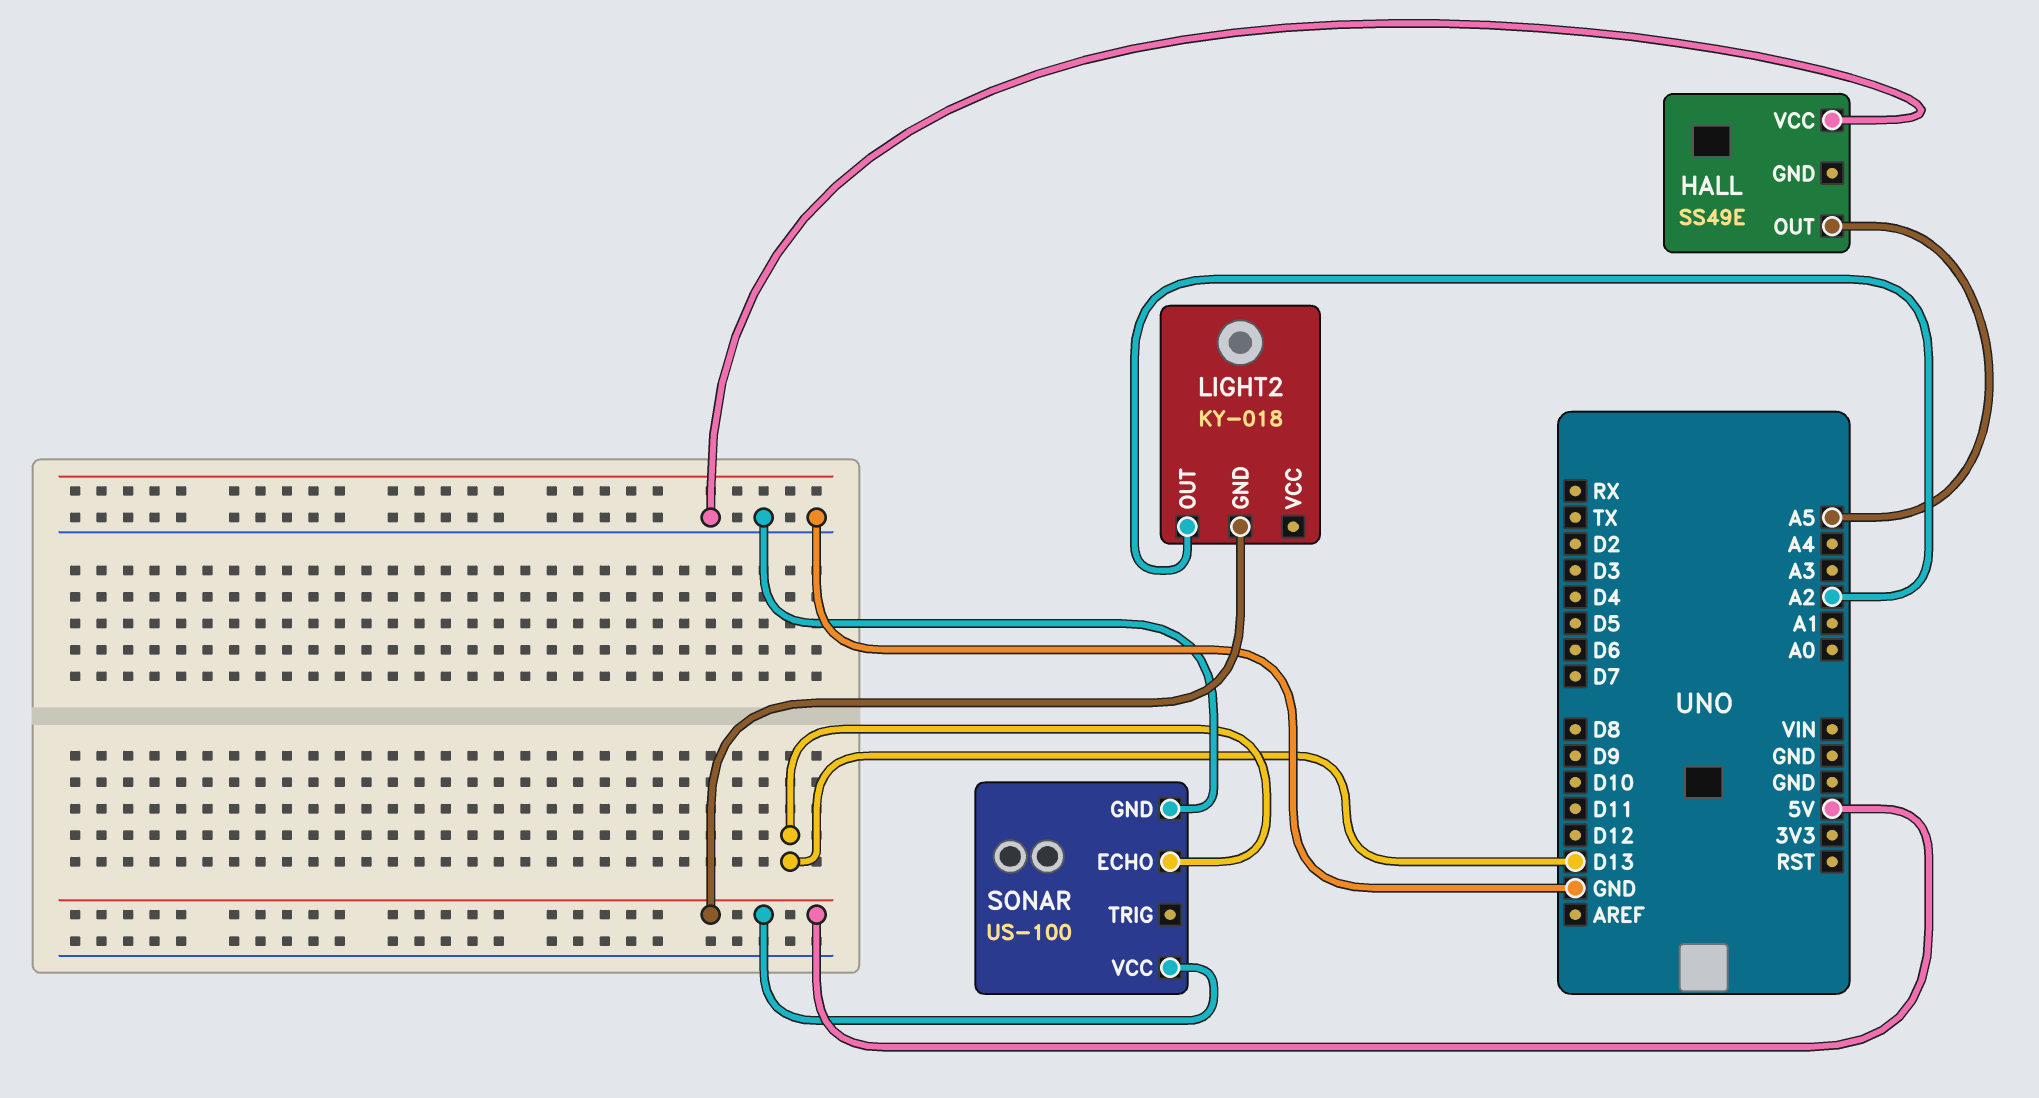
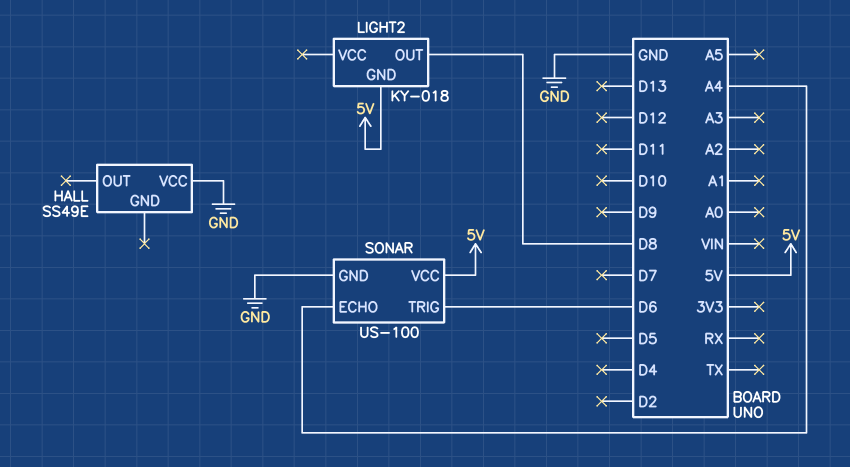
HALL pin OUT: A5 -> none
LIGHT2 pin OUT: A2 -> D8
SONAR pin ECHO: D13 -> A4
SONAR pin TRIG: none -> D6

